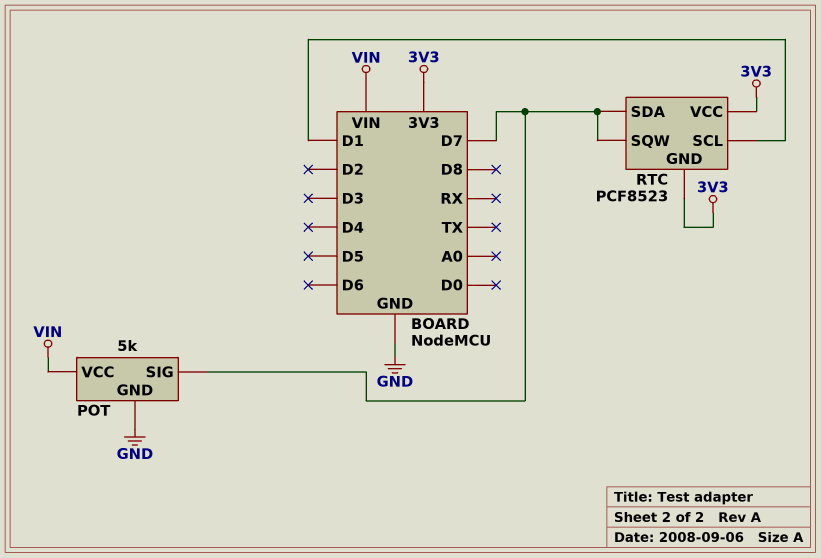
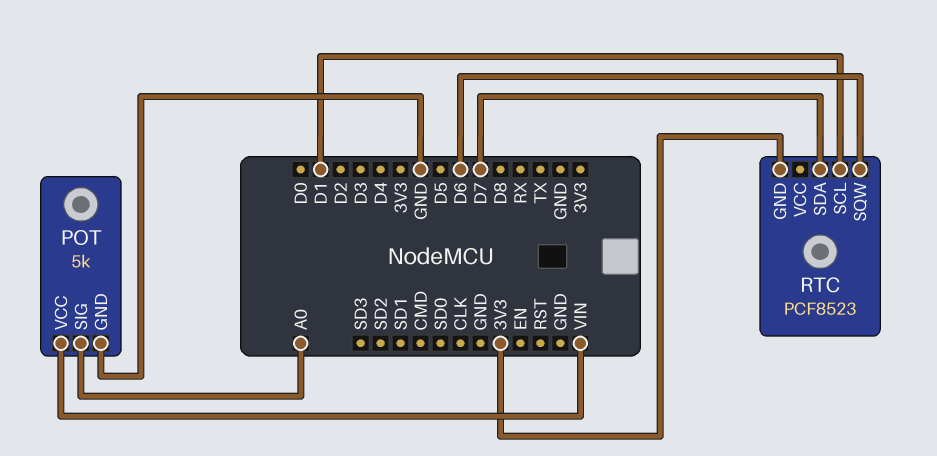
POT pin SIG: D7 -> A0
RTC pin SQW: D7 -> D6
RTC pin VCC: 3V3 -> none

